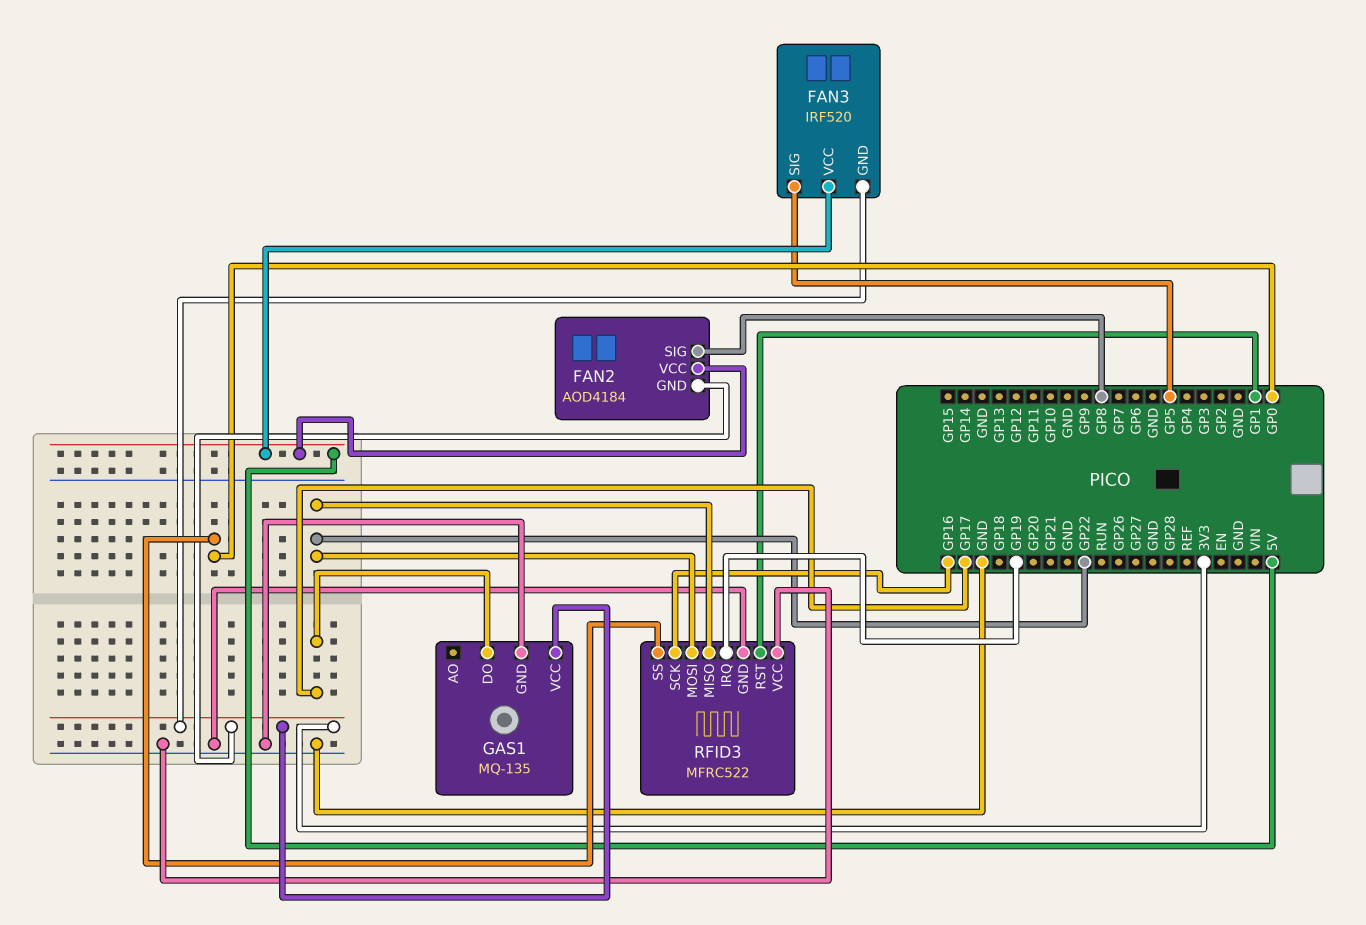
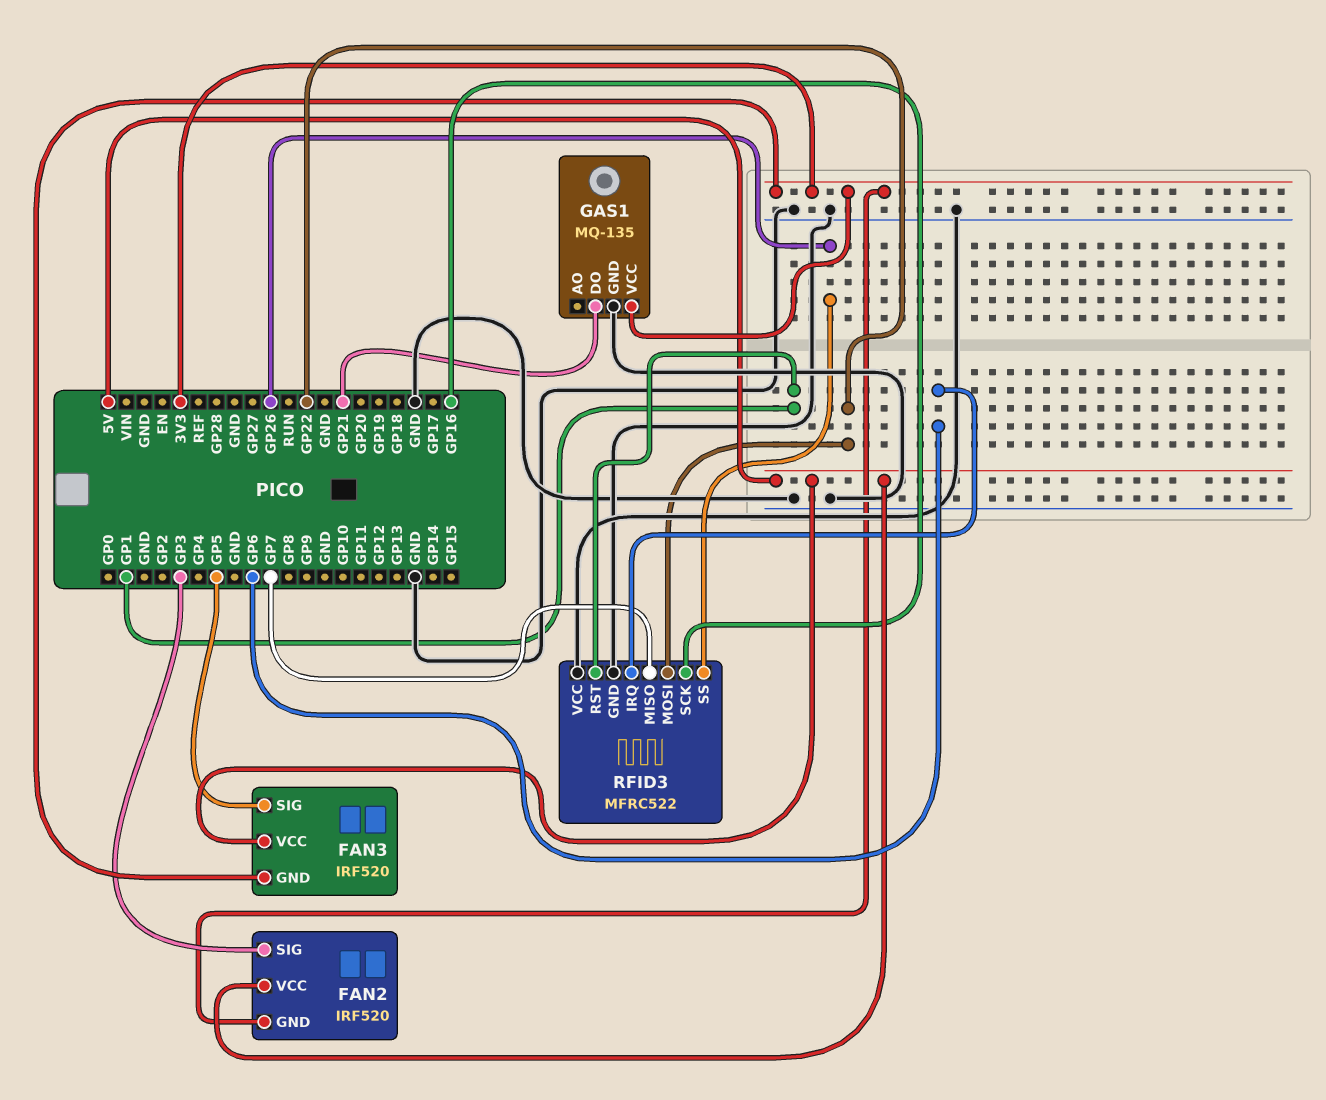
FAN2: AOD4184 -> IRF520
FAN2 pin SIG: GP8 -> GP3
GAS1 pin DO: GP17 -> GP21
RFID3 pin IRQ: GP19 -> GP6
RFID3 pin MISO: GP22 -> GP7
RFID3 pin SS: GP0 -> GP26

